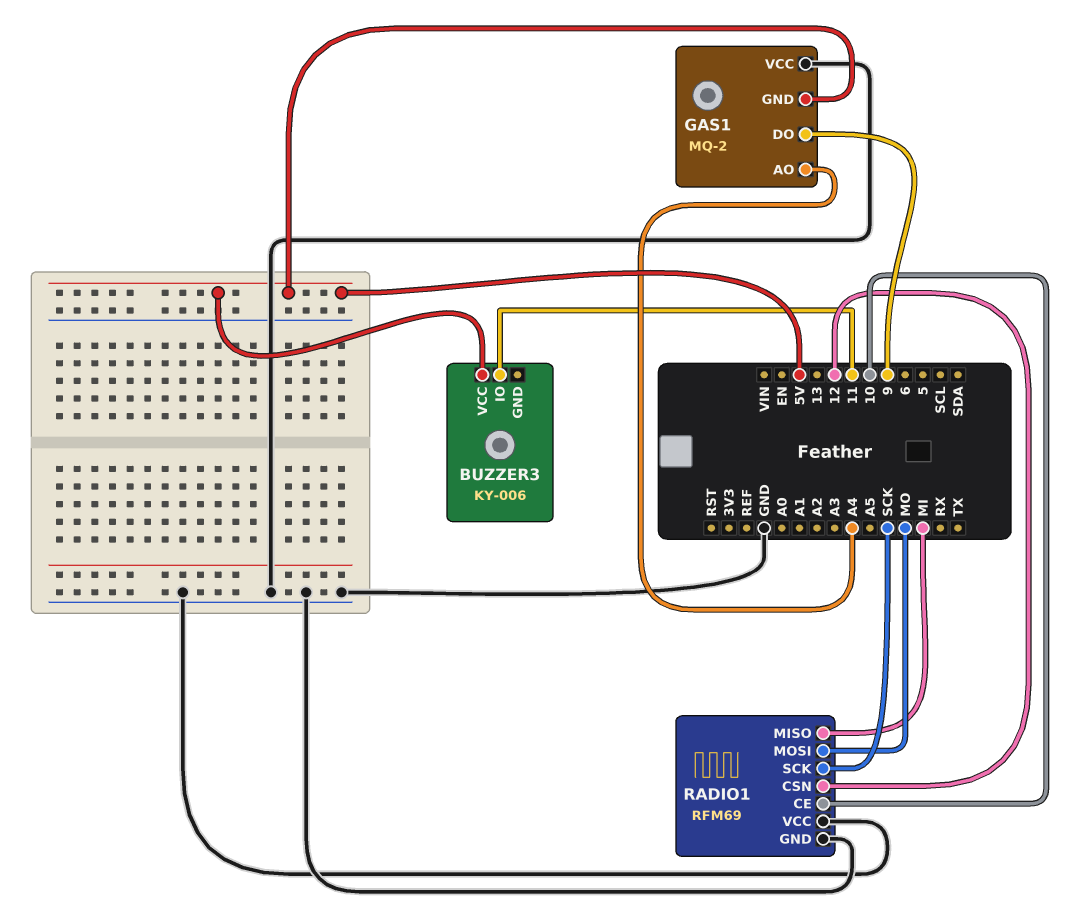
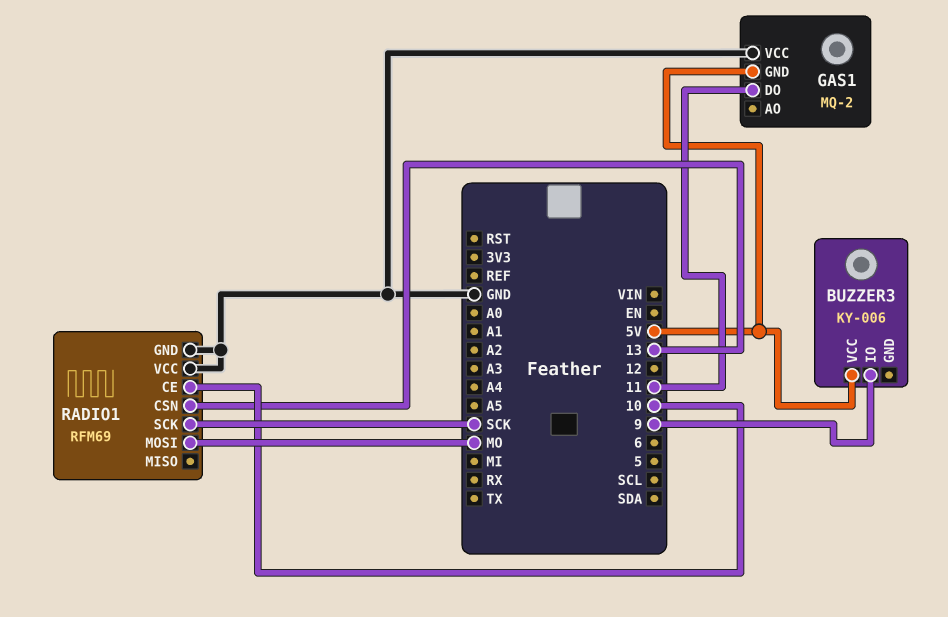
BUZZER3 pin IO: 11 -> 9
GAS1 pin AO: A4 -> none
GAS1 pin DO: 9 -> 11
RADIO1 pin CSN: 12 -> 13
RADIO1 pin MISO: MI -> none

